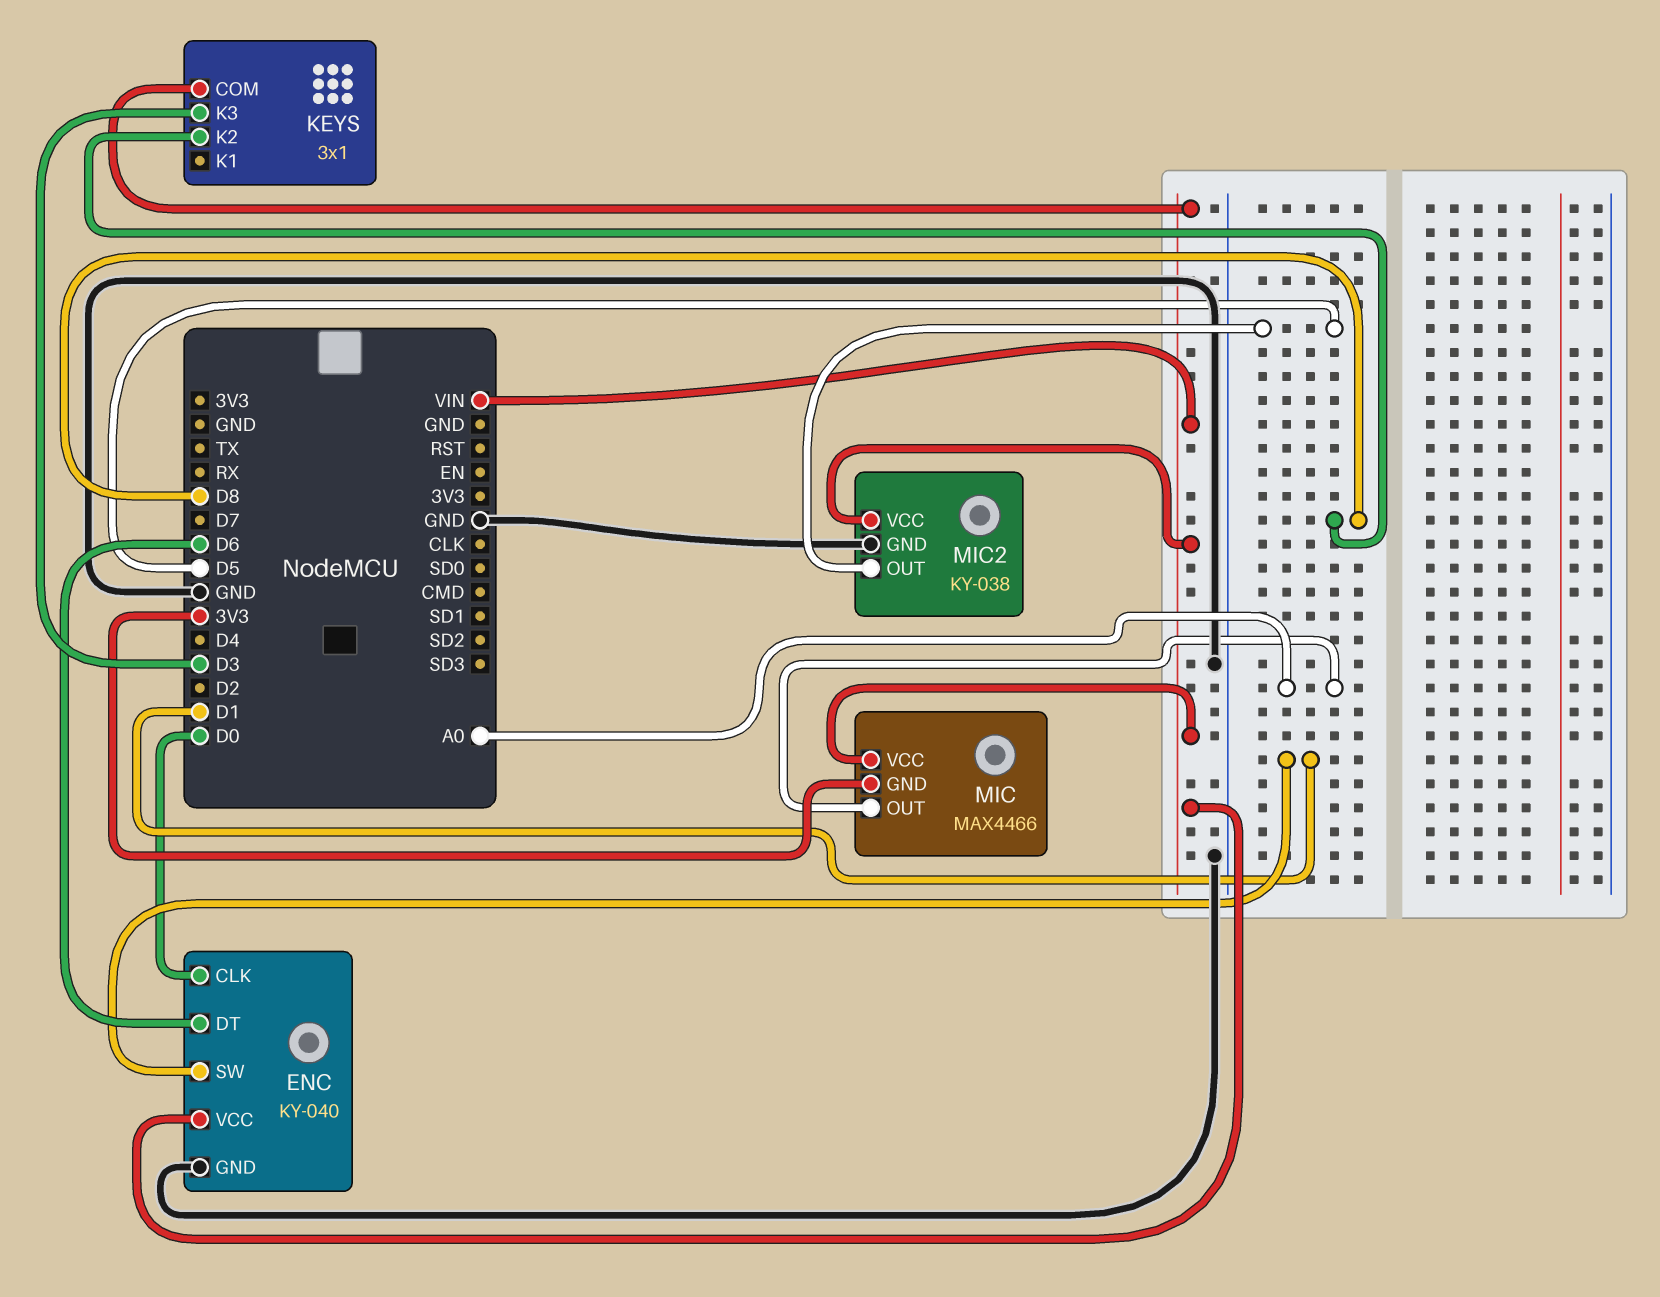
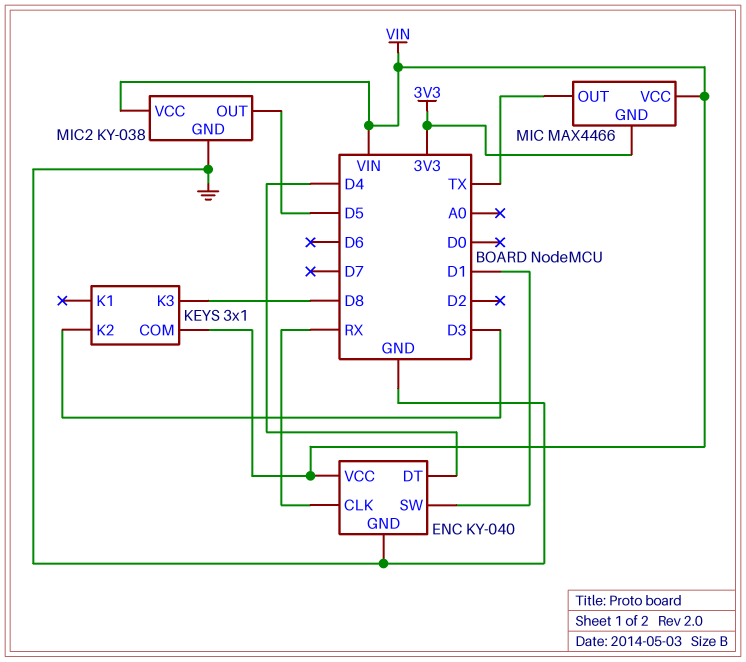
ENC pin CLK: D0 -> RX
ENC pin DT: D6 -> D4
KEYS pin K2: D8 -> D3
KEYS pin K3: D3 -> D8
MIC pin OUT: A0 -> TX

